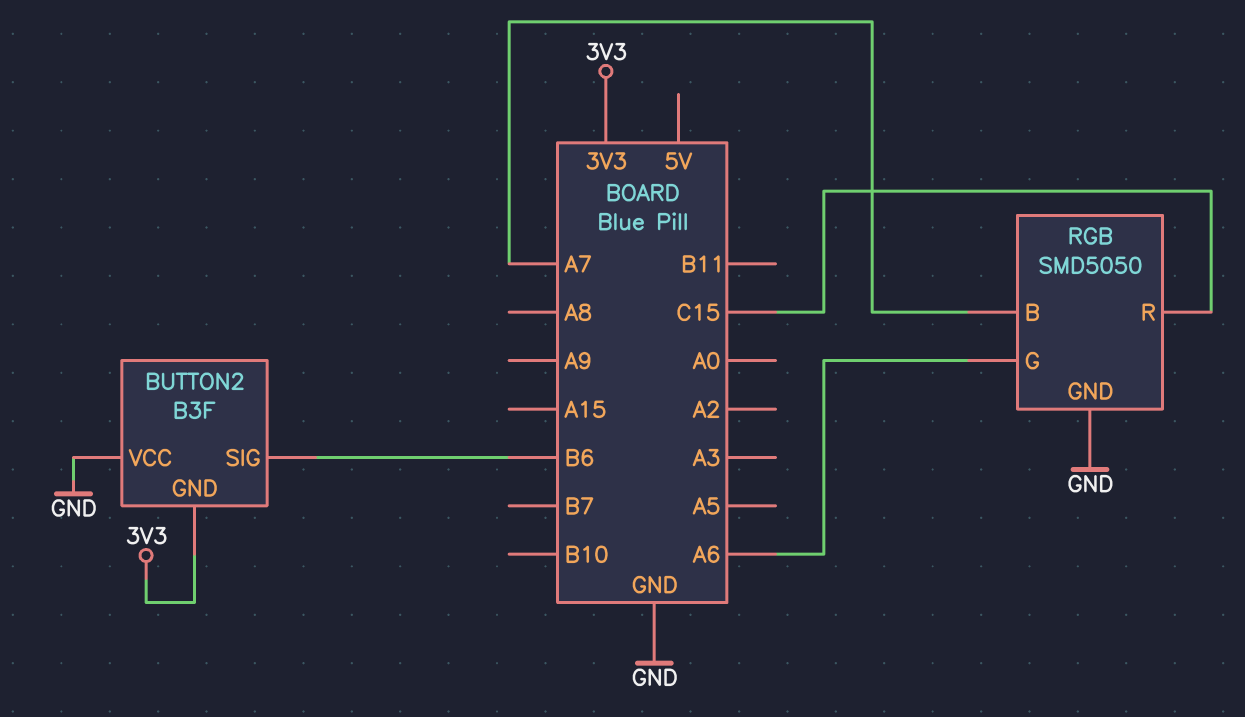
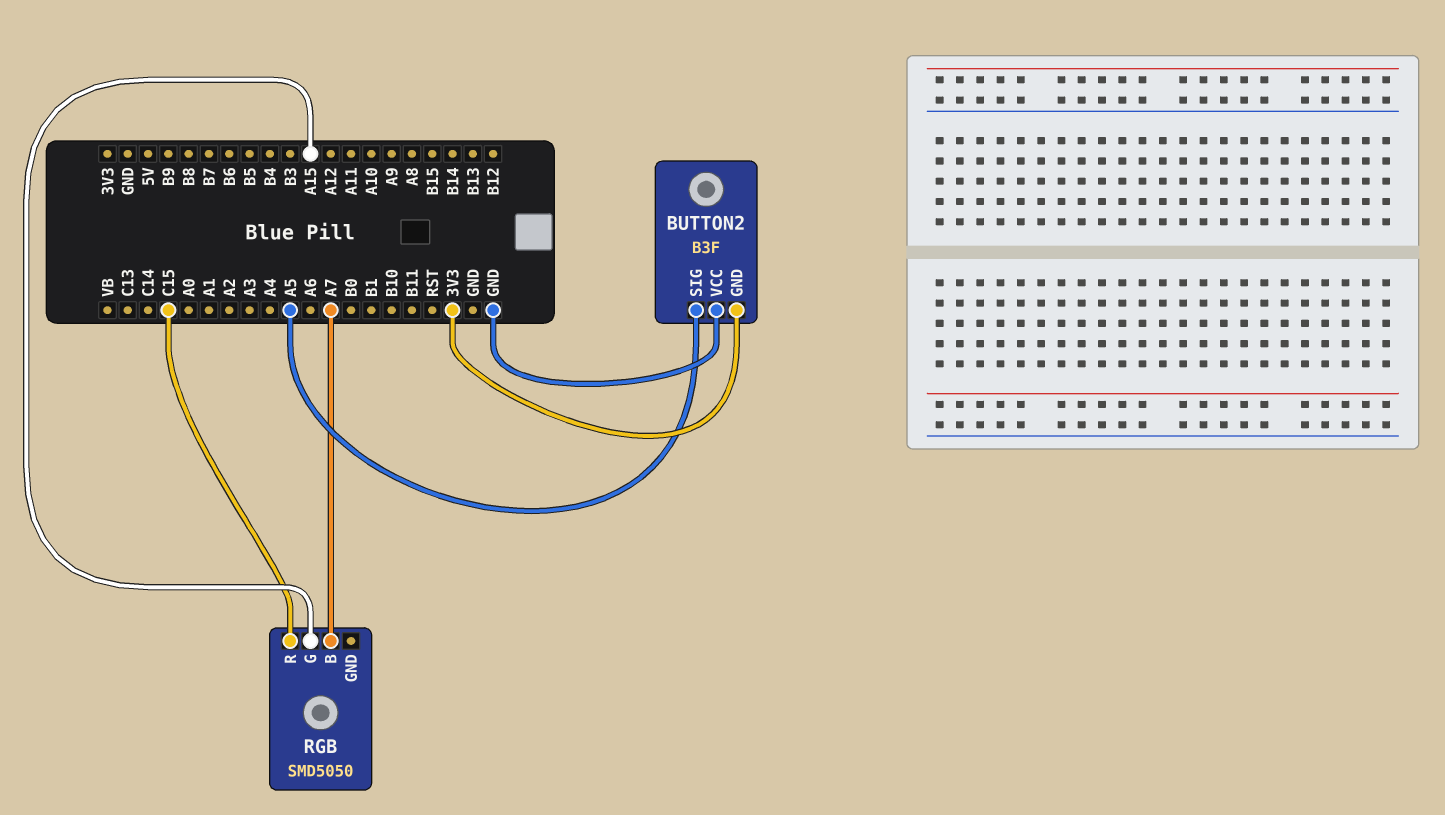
BUTTON2 pin SIG: B6 -> A5
RGB pin G: A6 -> A15
RGB pin GND: GND -> none

